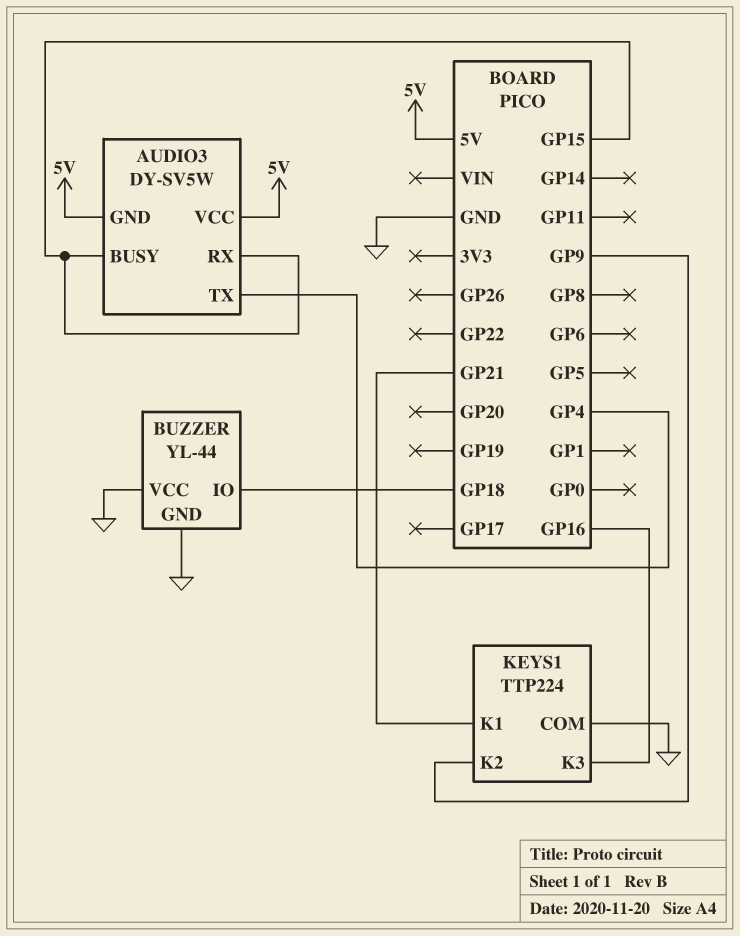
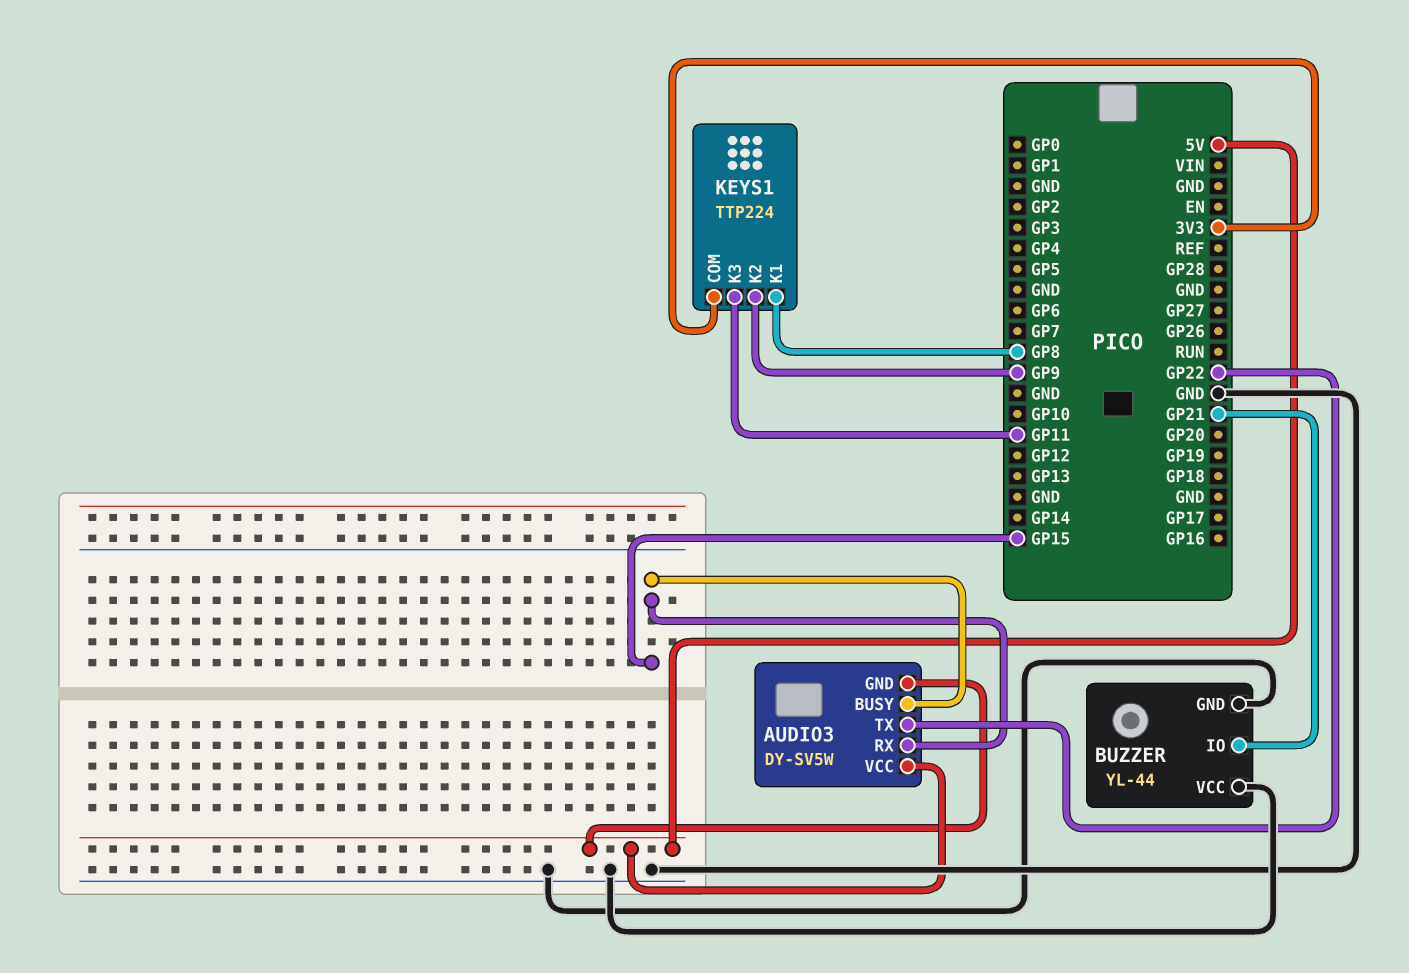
AUDIO3 pin TX: GP4 -> GP22
BUZZER pin IO: GP18 -> GP21
KEYS1 pin COM: GND -> 3V3
KEYS1 pin K1: GP21 -> GP8
KEYS1 pin K3: GP16 -> GP11

